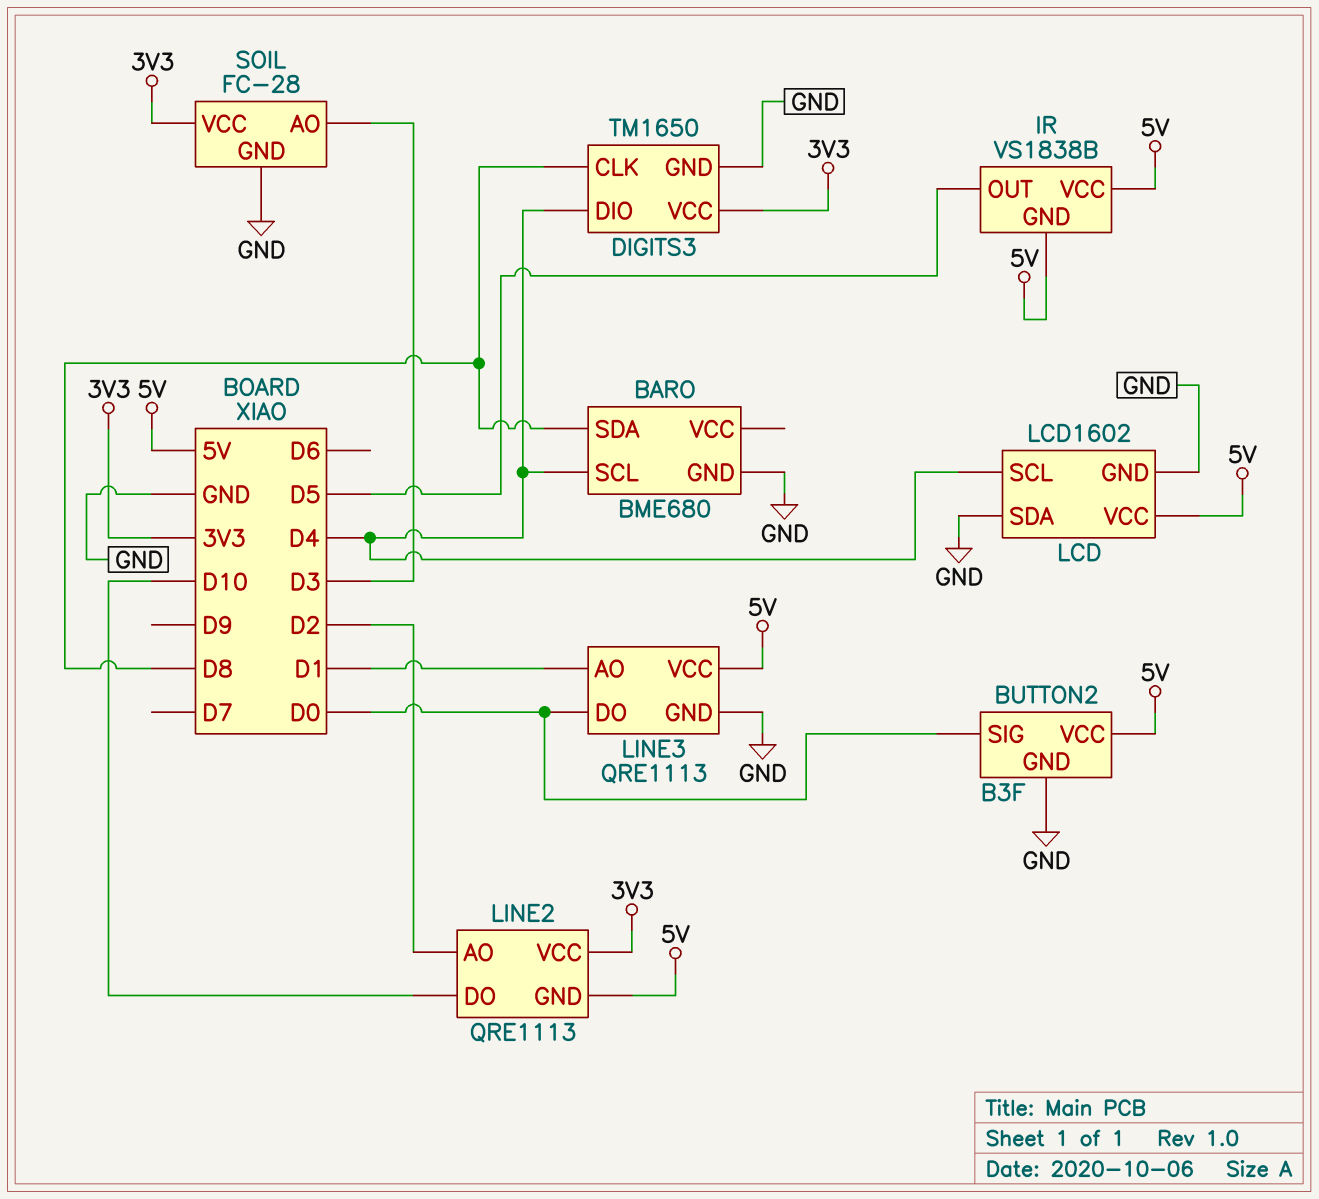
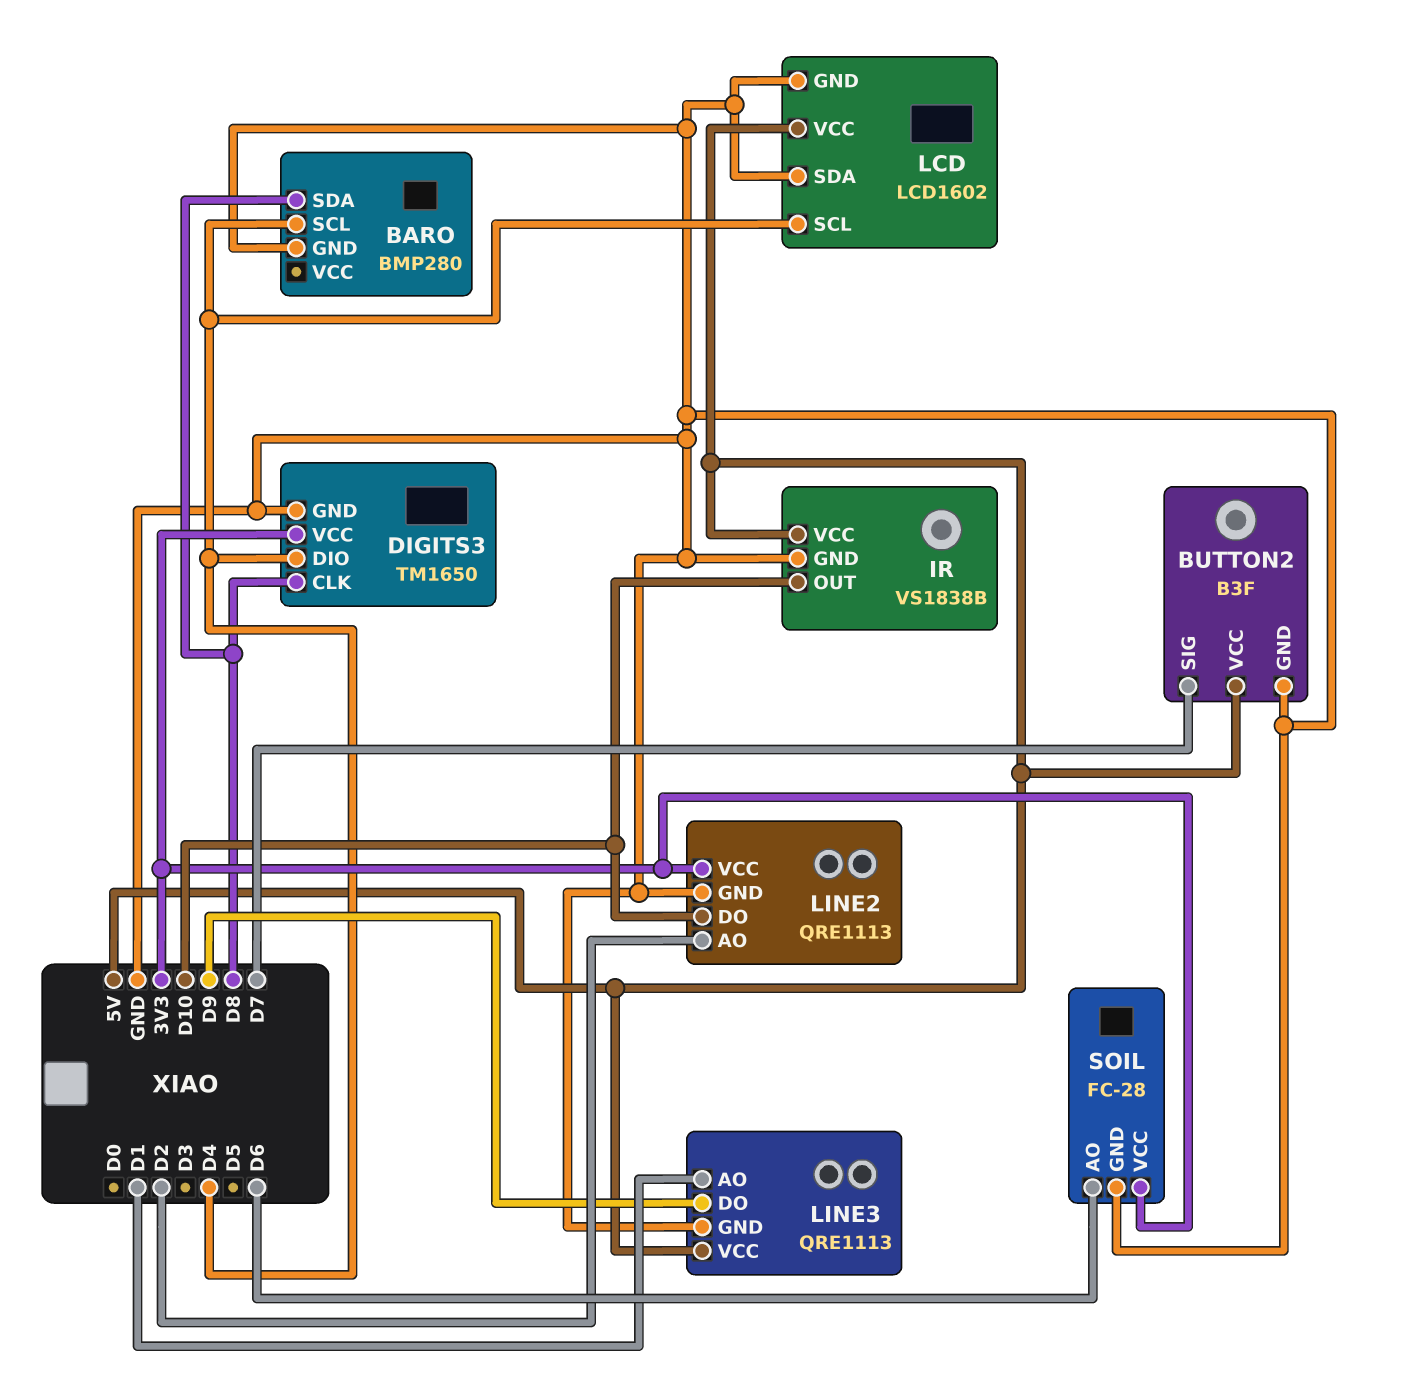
BARO: BME680 -> BMP280
BUTTON2 pin SIG: D0 -> D7
IR pin GND: 5V -> GND
IR pin OUT: D5 -> D10
LINE2 pin GND: 5V -> GND
LINE3 pin DO: D0 -> D9
SOIL pin AO: D3 -> D6

